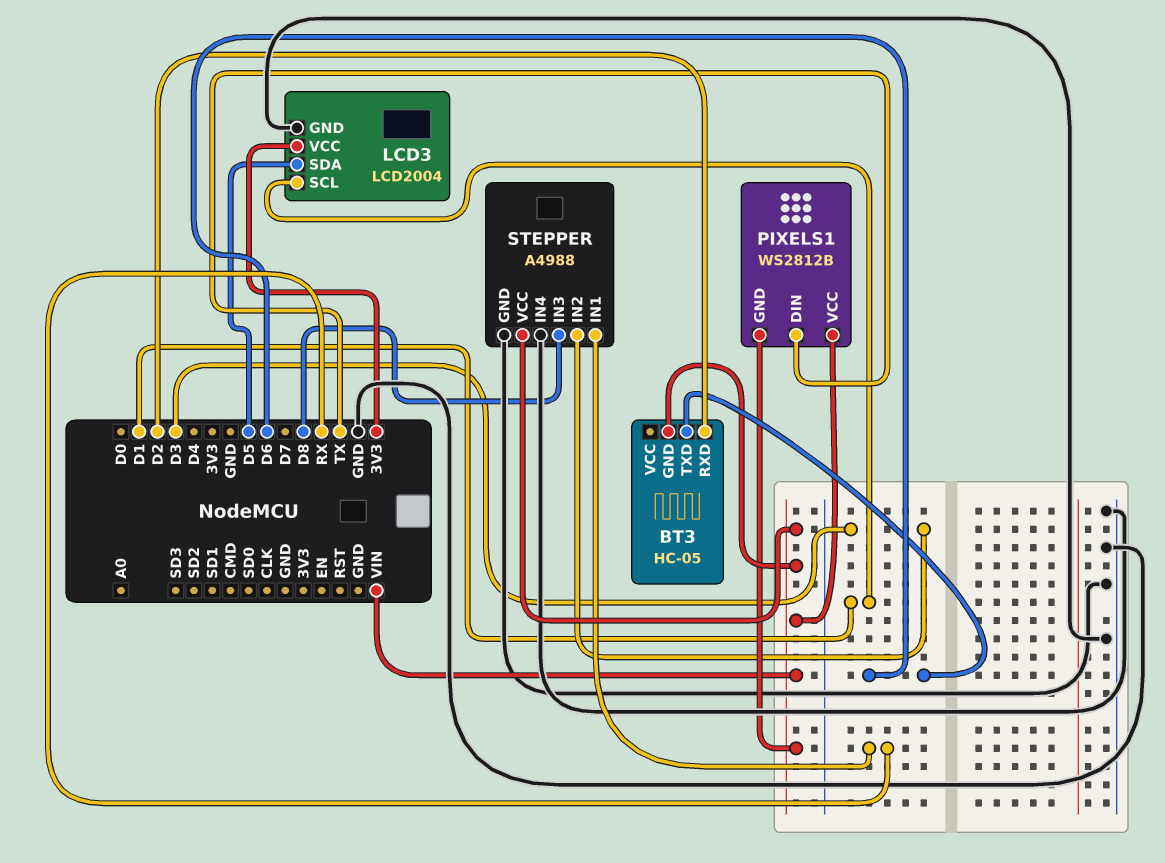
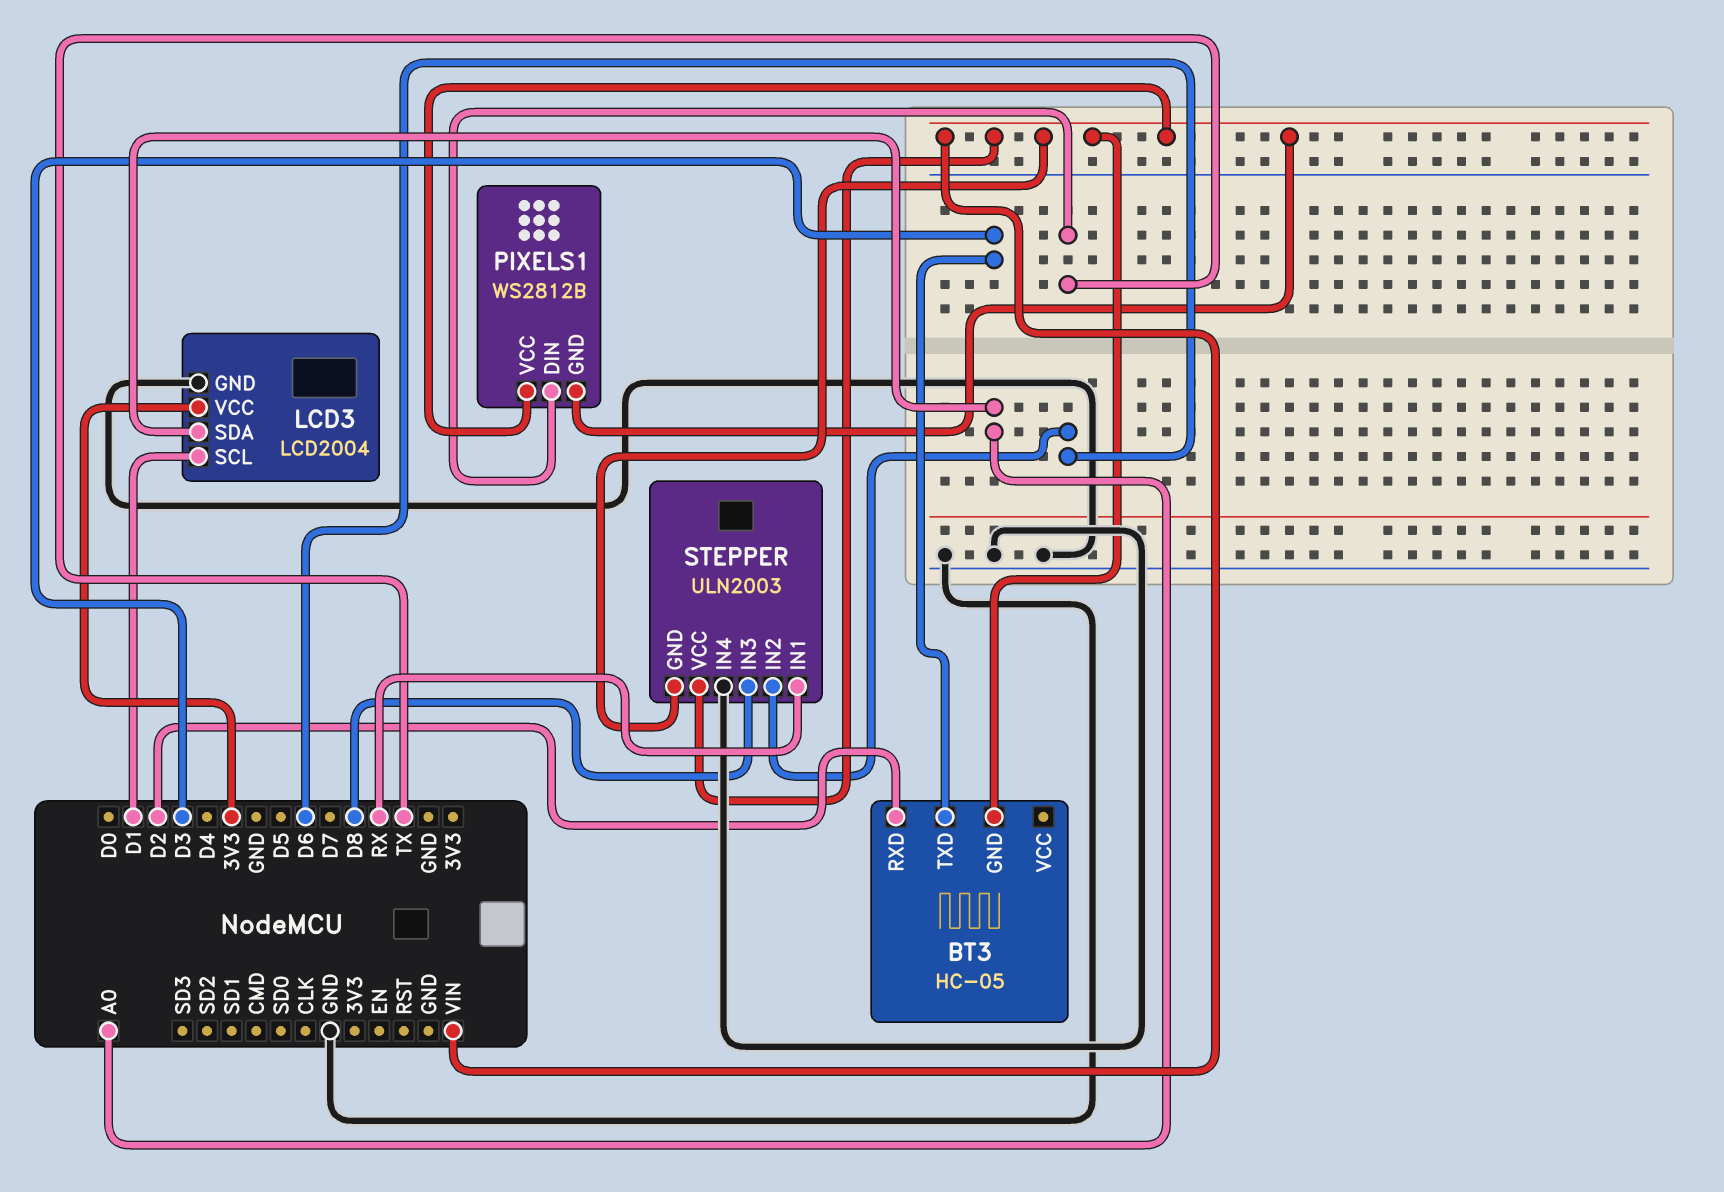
BT3 pin TXD: D6 -> D3
LCD3 pin SDA: D5 -> A0
STEPPER: A4988 -> ULN2003
STEPPER pin GND: GND -> VIN
STEPPER pin IN2: D3 -> D6

